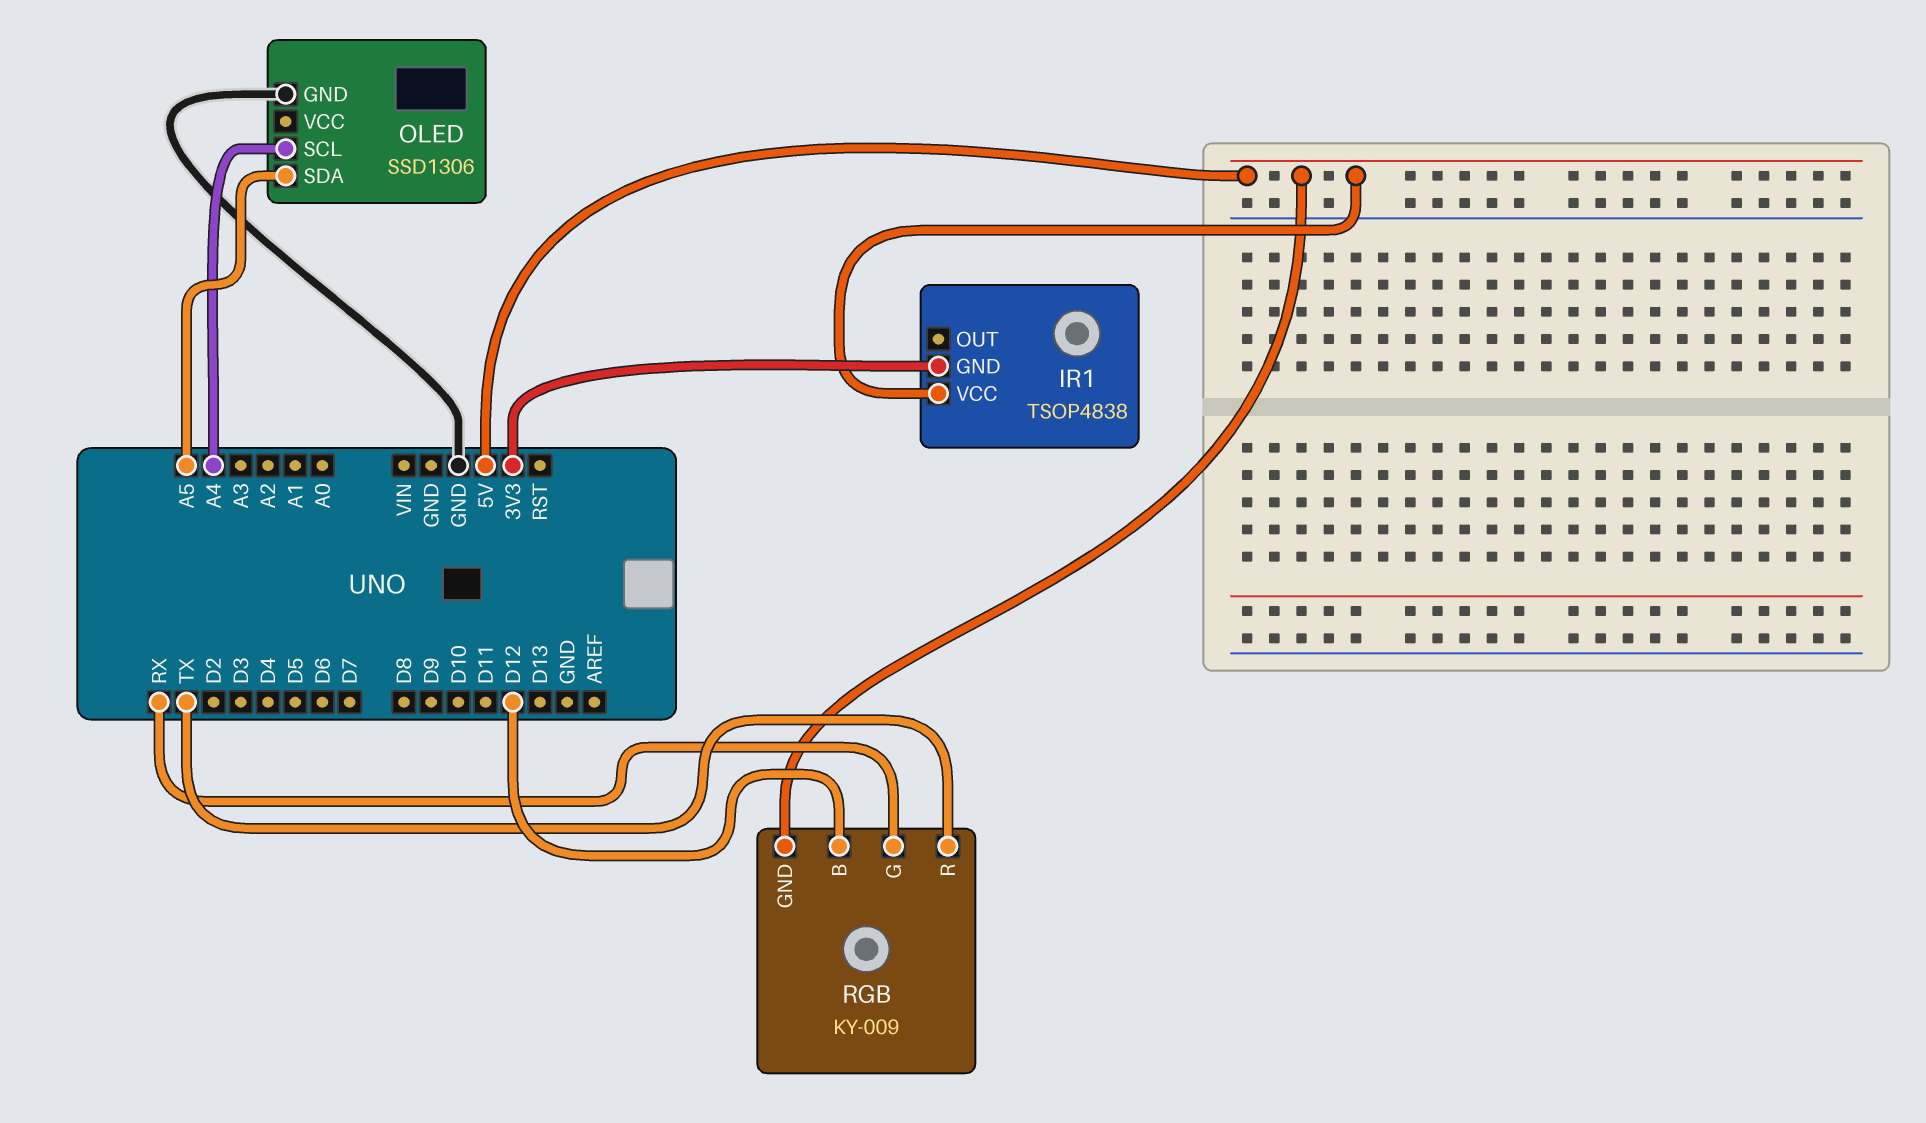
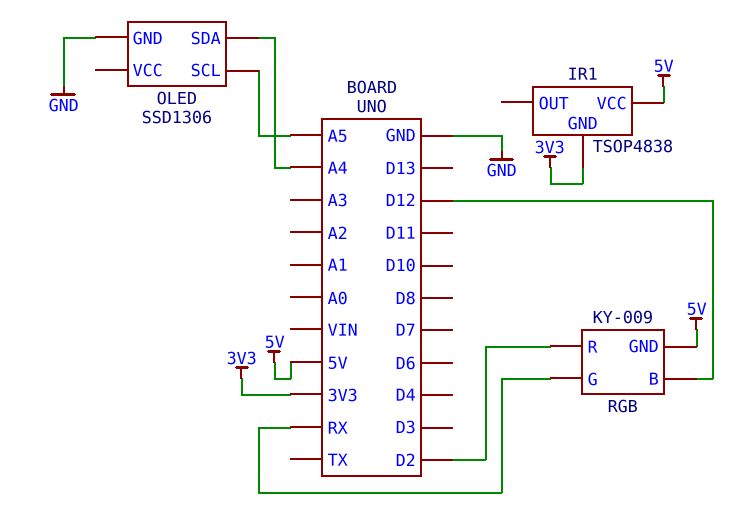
OLED pin SCL: A4 -> A5
OLED pin SDA: A5 -> A4
RGB pin R: TX -> D2

